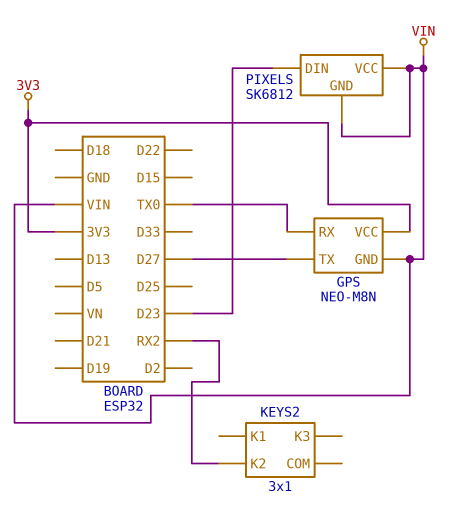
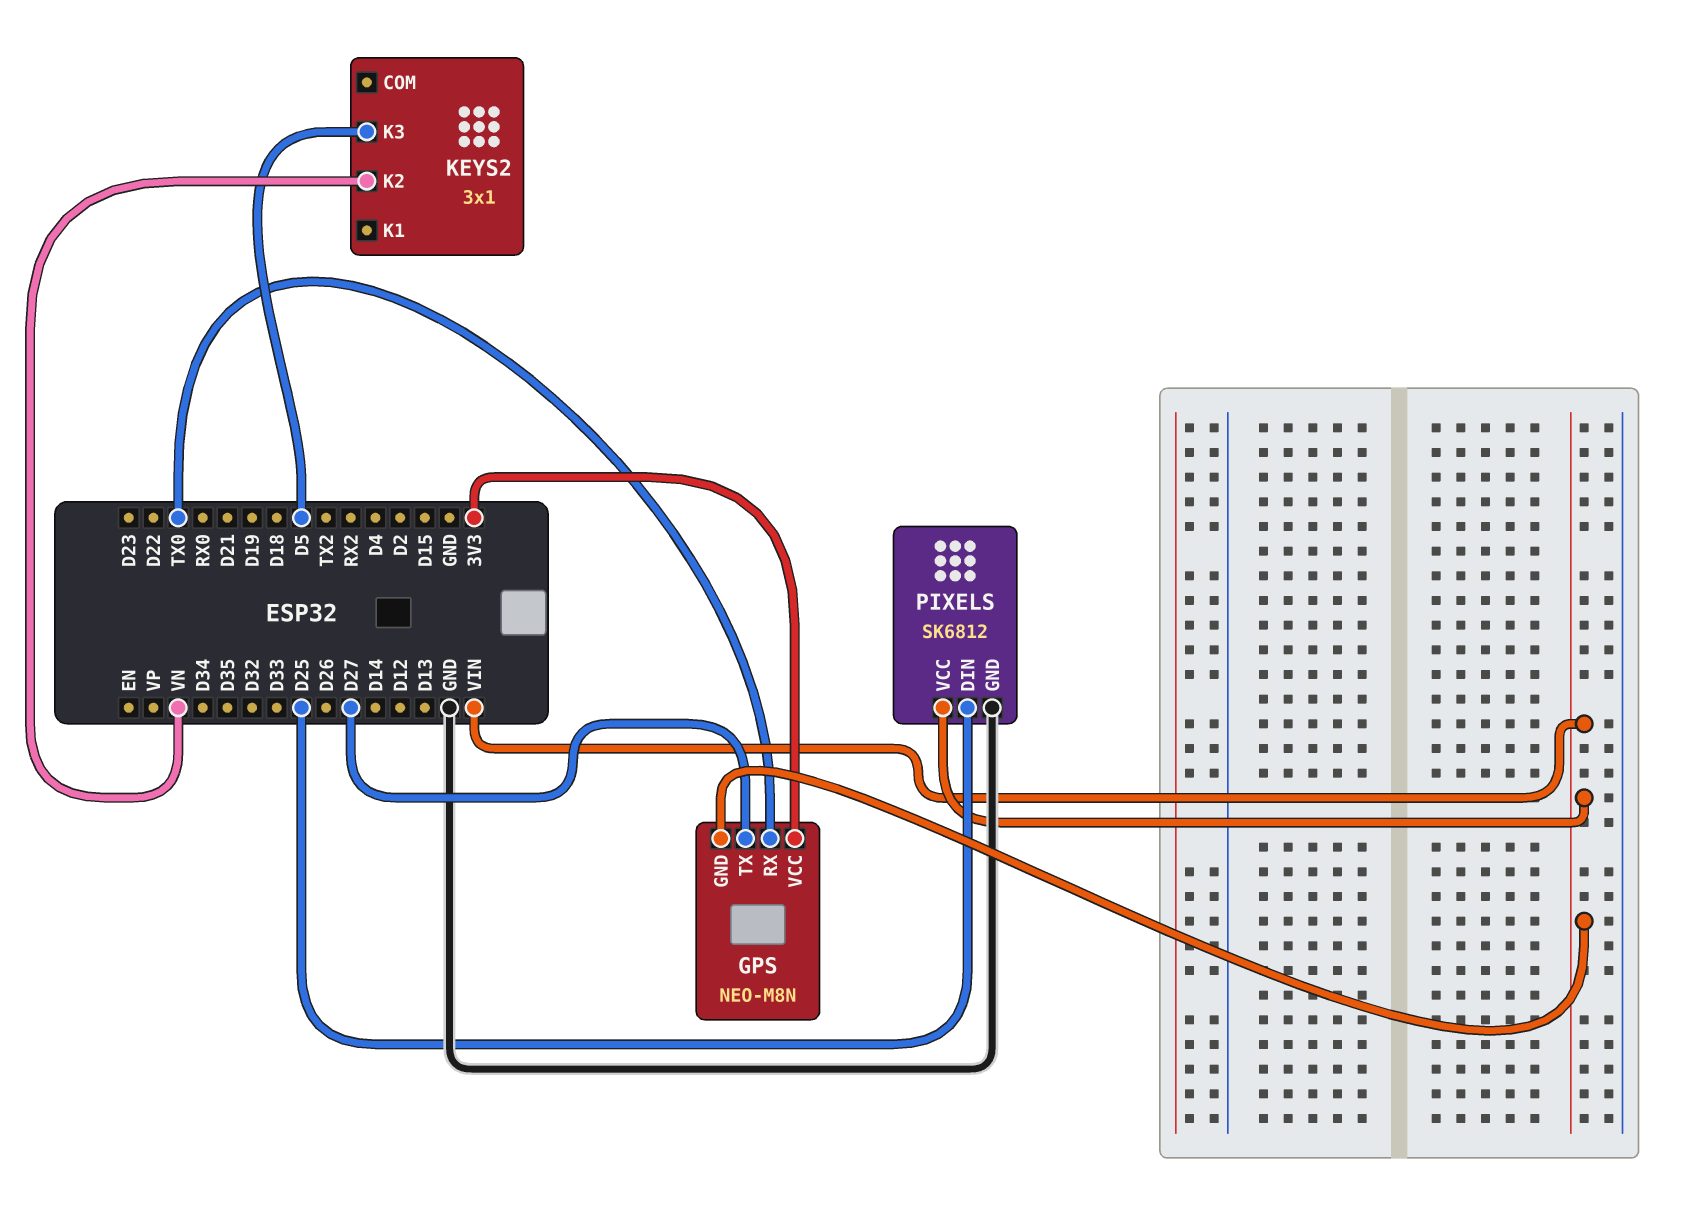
KEYS2 pin K2: RX2 -> VN
KEYS2 pin K3: none -> D5
PIXELS pin DIN: D23 -> D25
PIXELS pin GND: VIN -> GND

